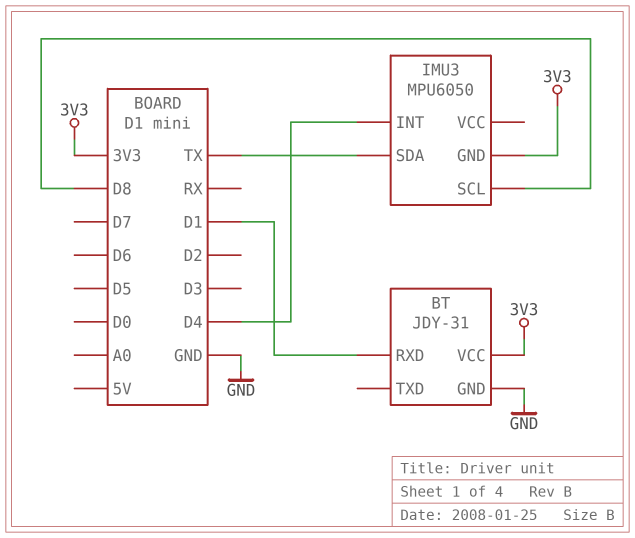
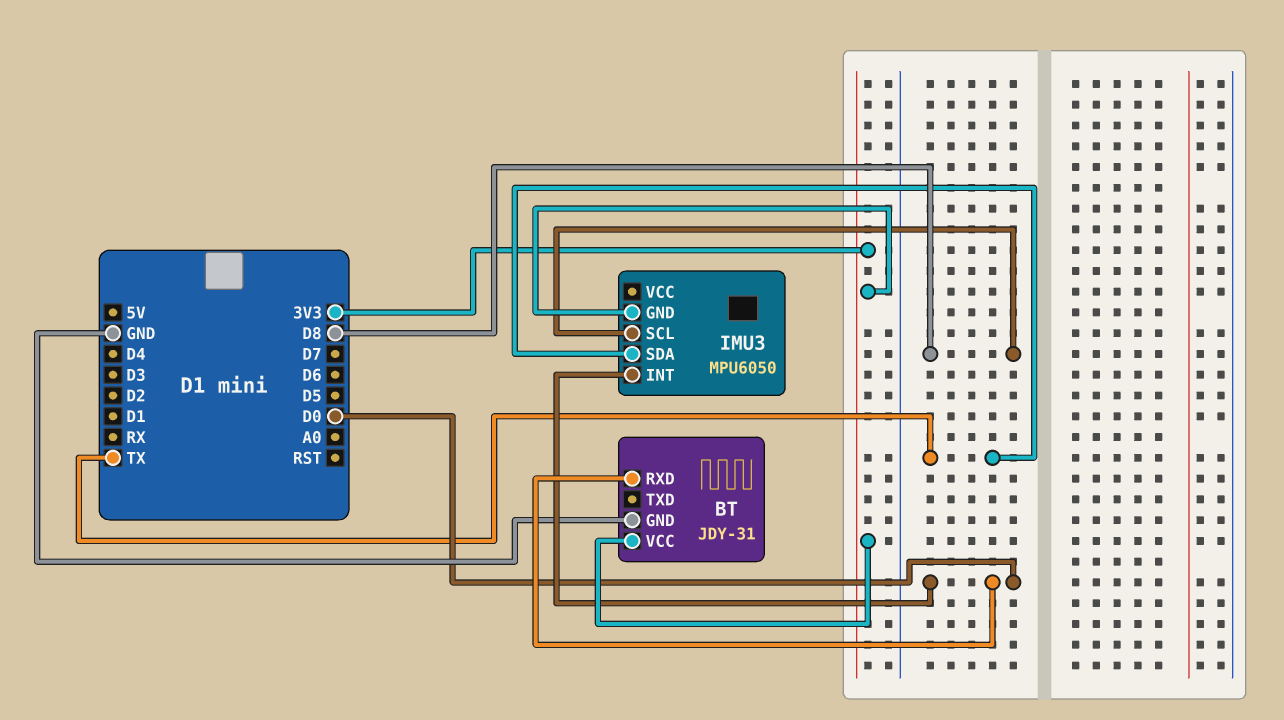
BT pin RXD: D1 -> D0
IMU3 pin INT: D4 -> D0

